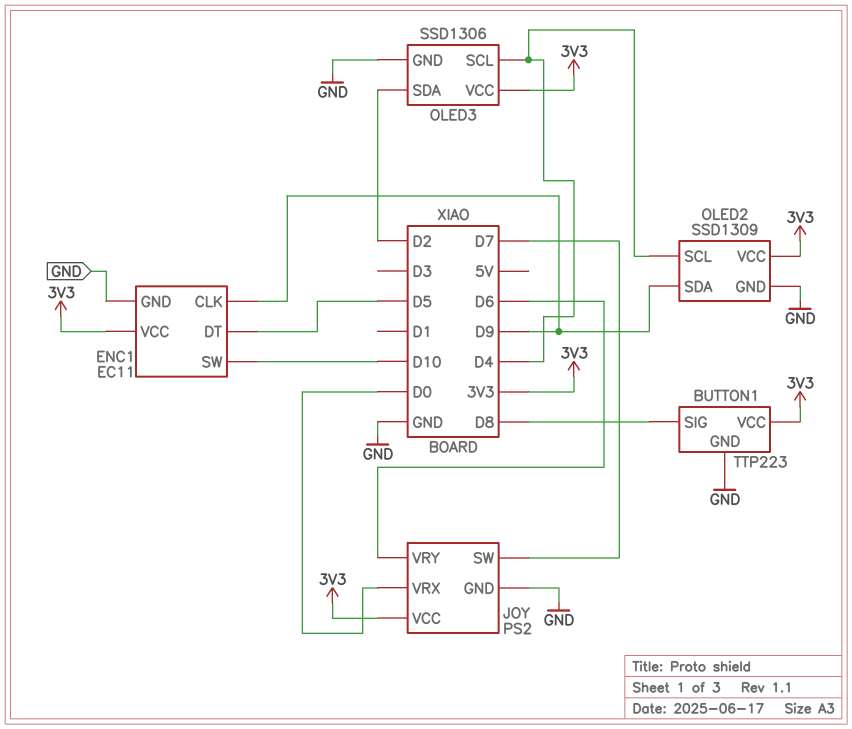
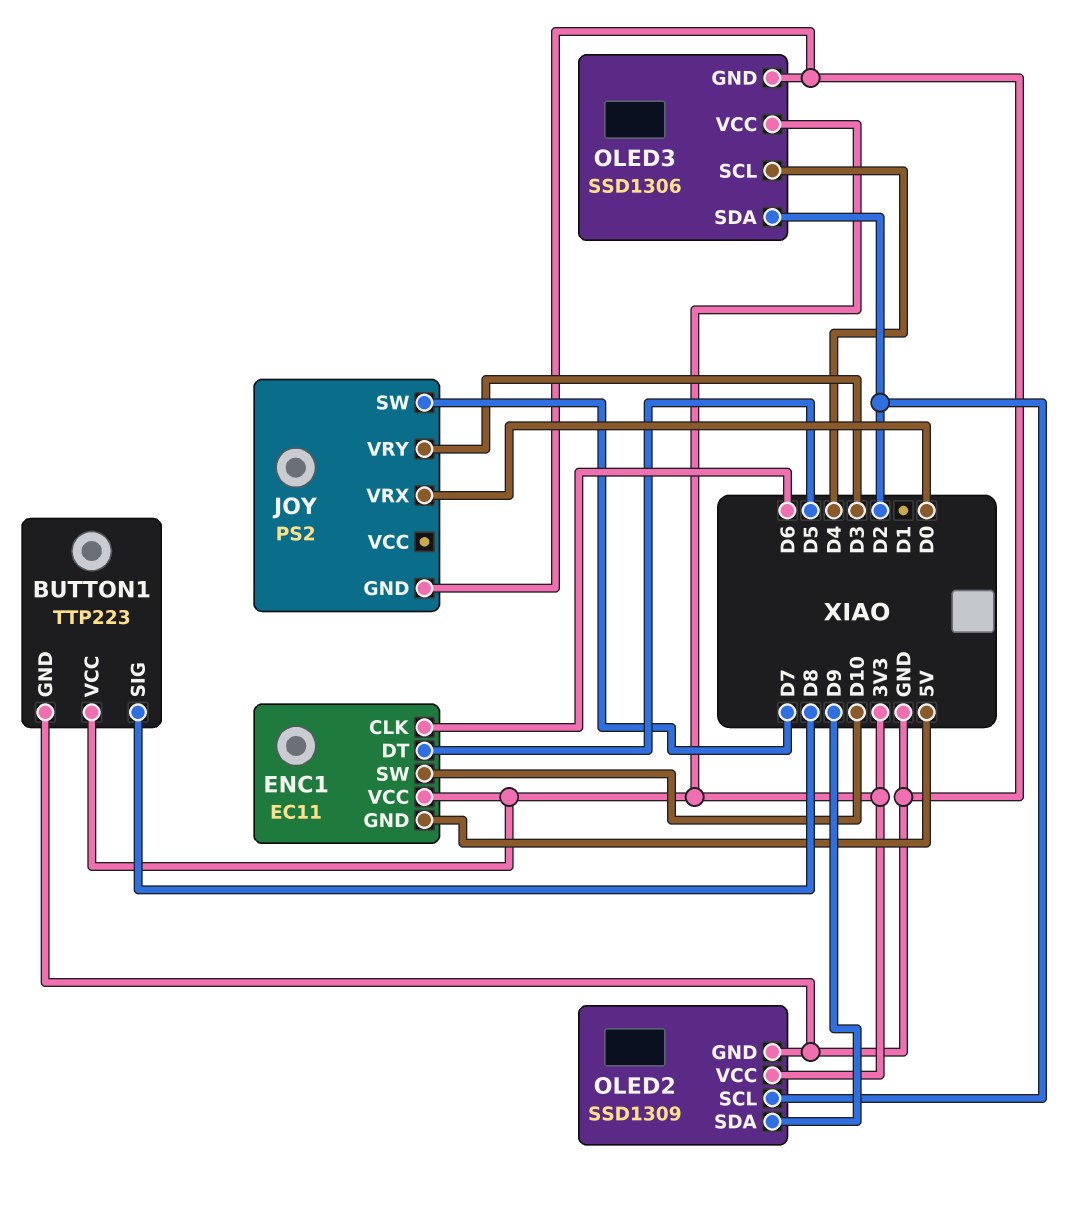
ENC1 pin CLK: D9 -> D6
ENC1 pin GND: GND -> 5V
JOY pin VCC: 3V3 -> none
JOY pin VRY: D6 -> D3
OLED2 pin SCL: D4 -> D2

